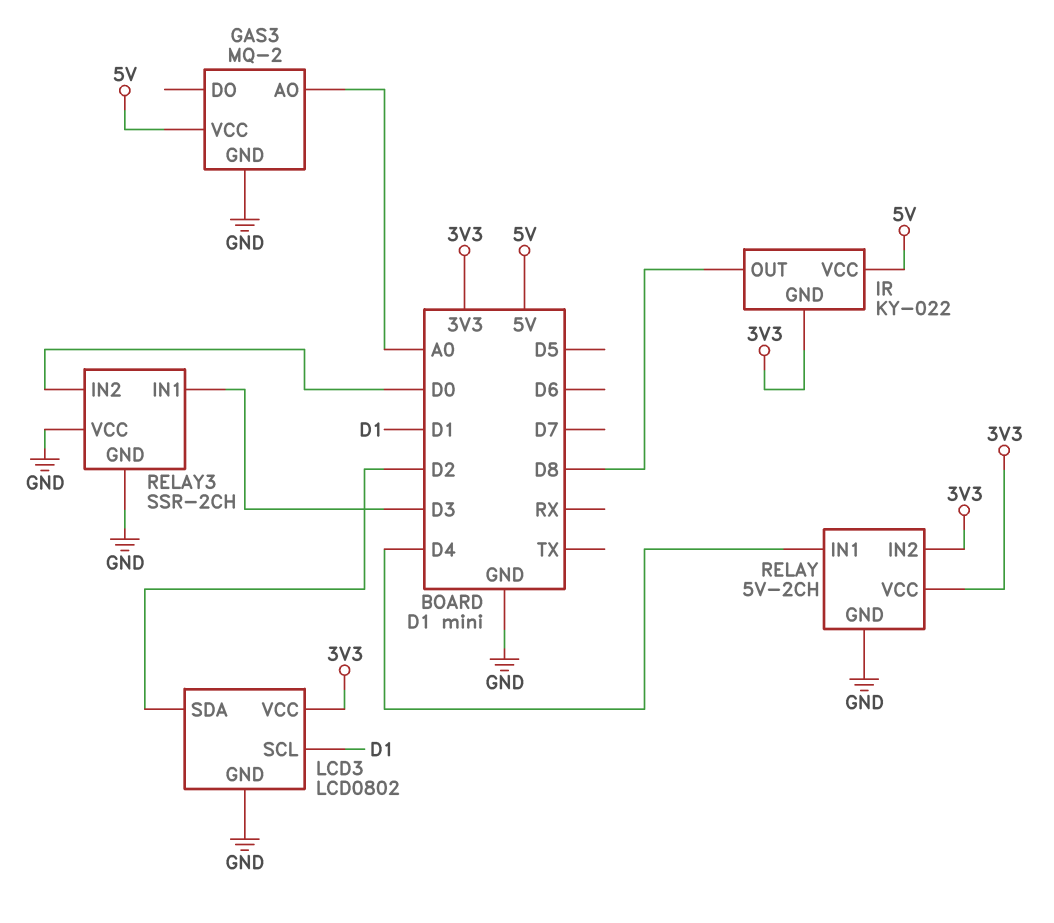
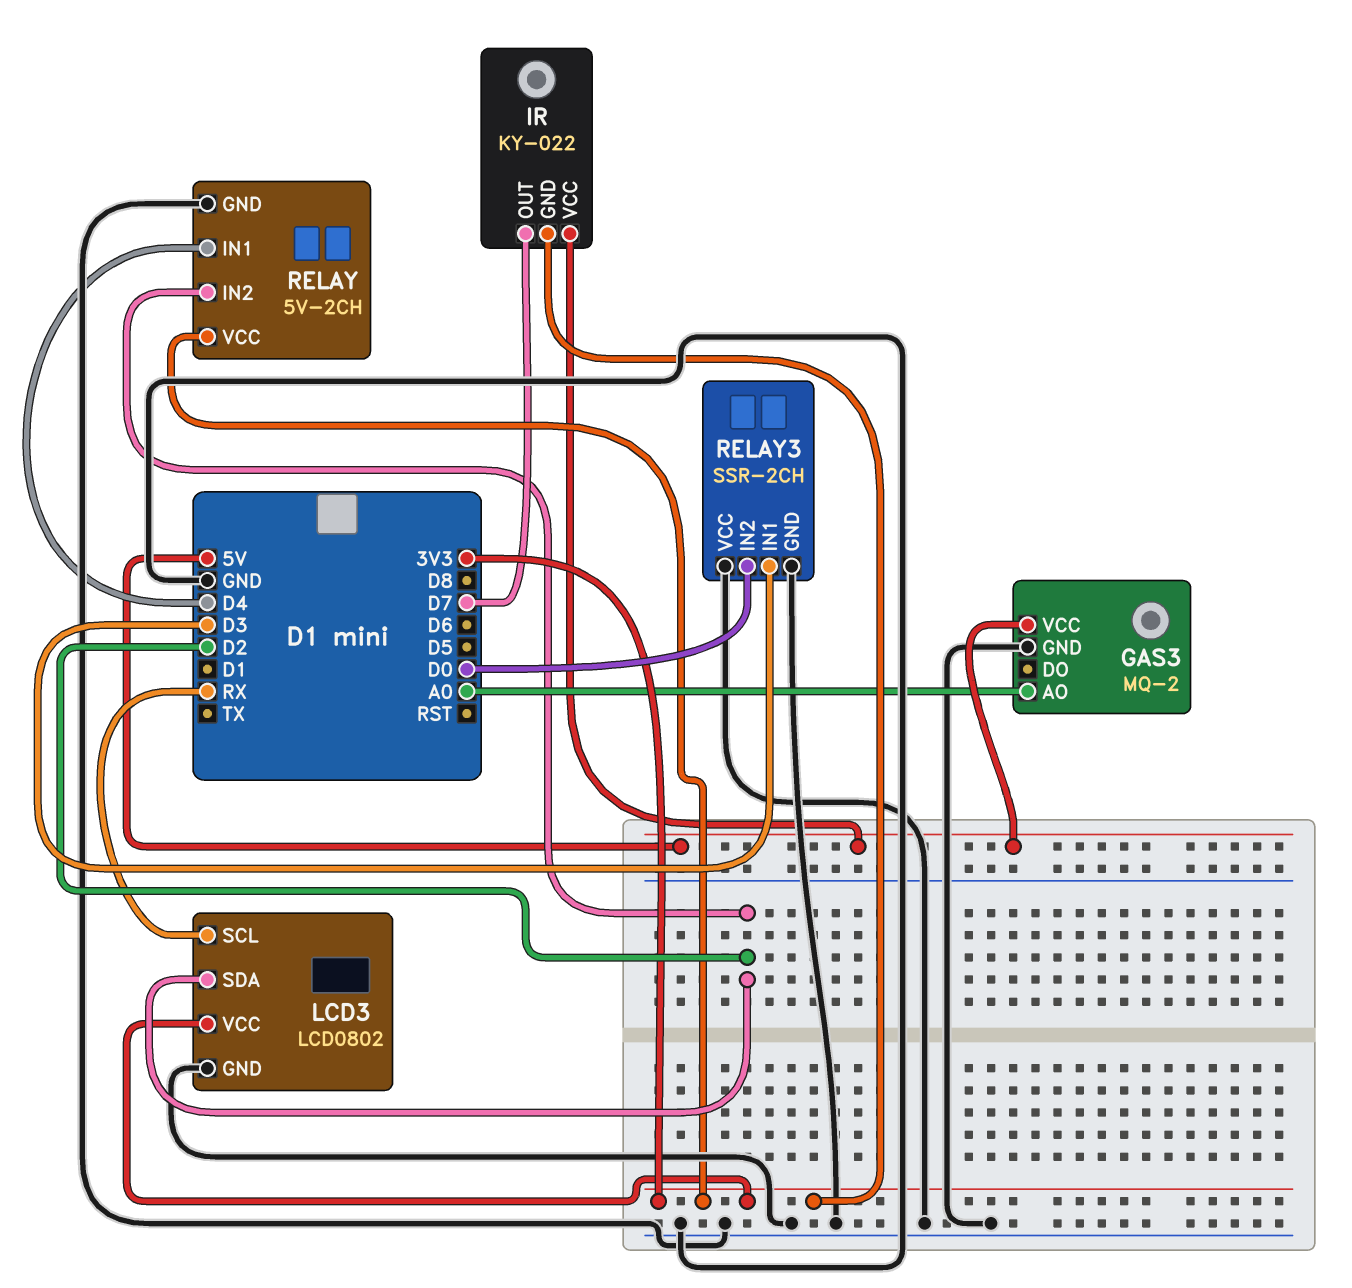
IR pin OUT: D8 -> D7
LCD3 pin SCL: D1 -> RX
RELAY pin IN2: 3V3 -> D2

